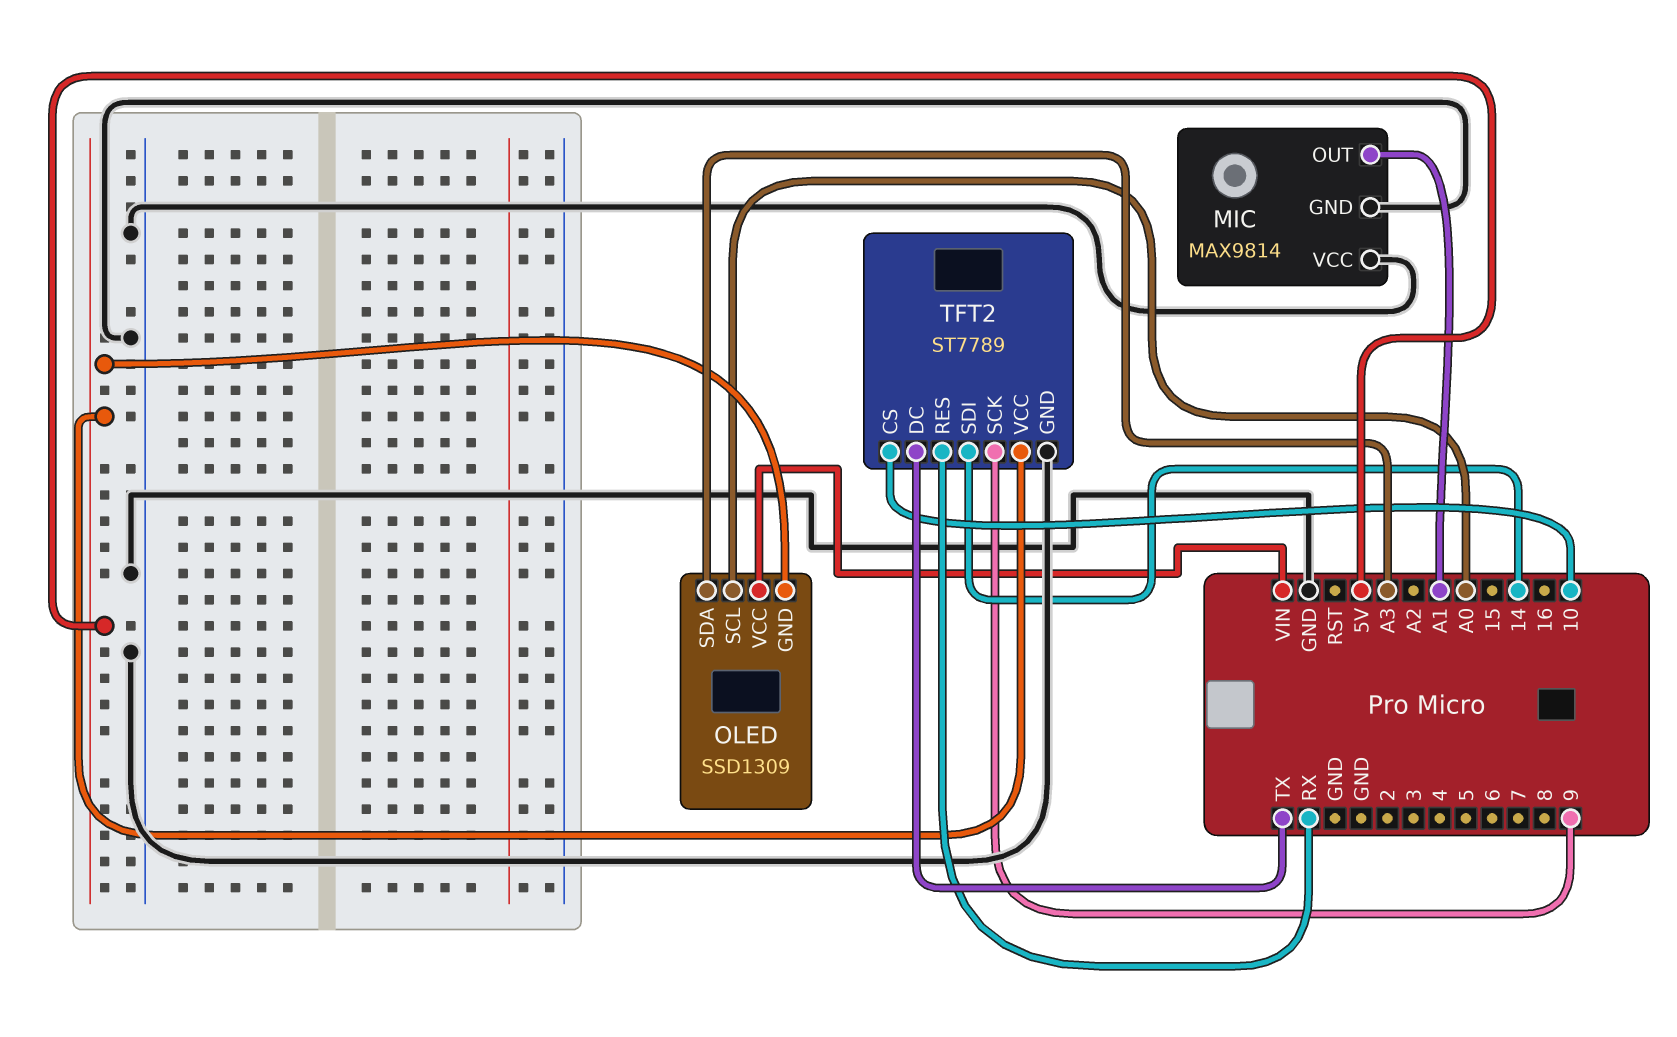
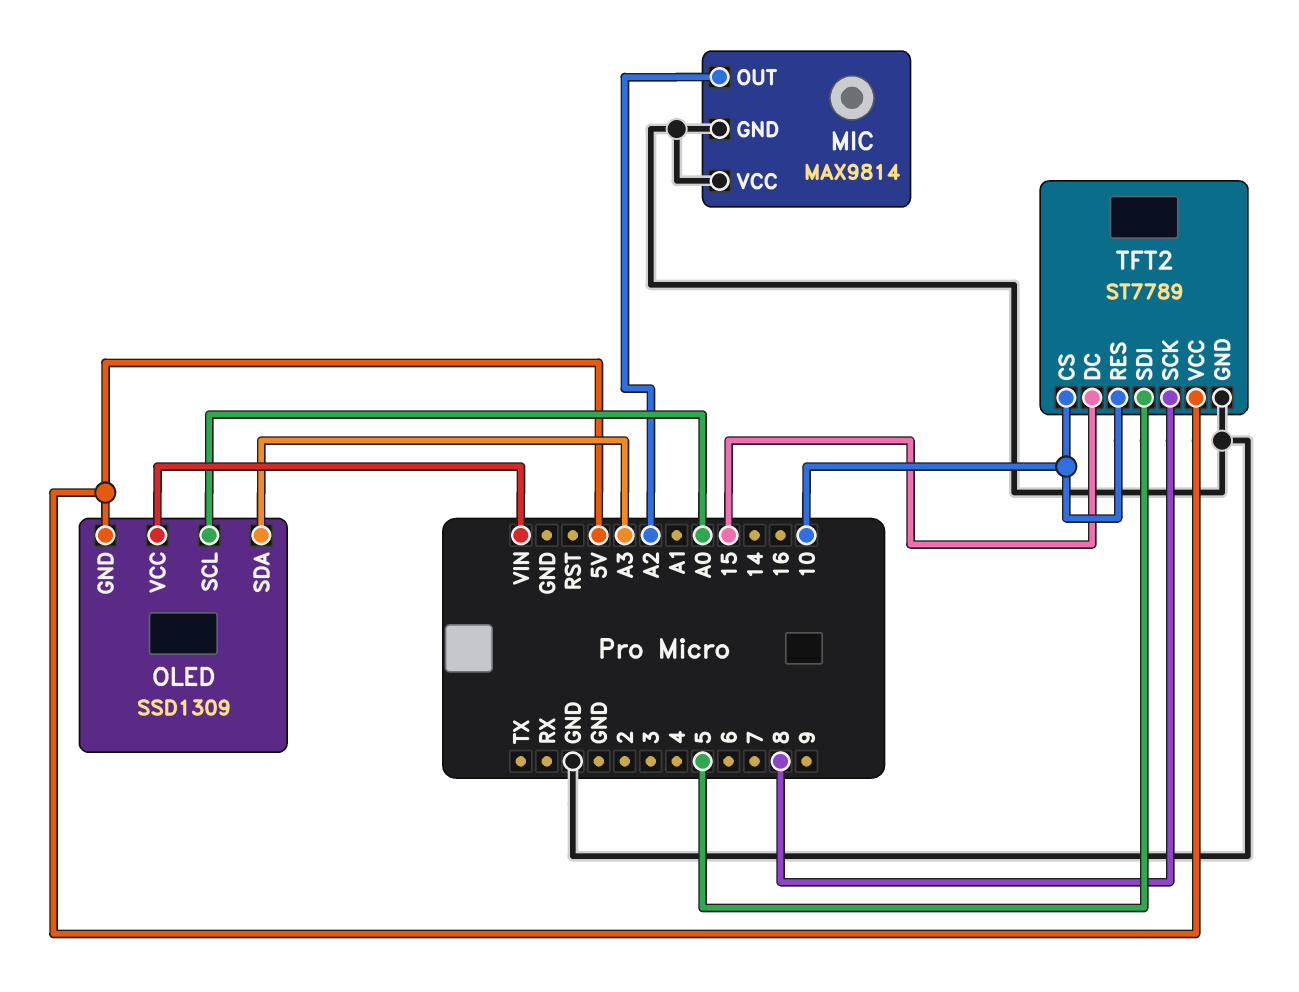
MIC pin OUT: A1 -> A2
TFT2 pin DC: TX -> 15
TFT2 pin RES: RX -> 10
TFT2 pin SCK: 9 -> 8
TFT2 pin SDI: 14 -> 5

